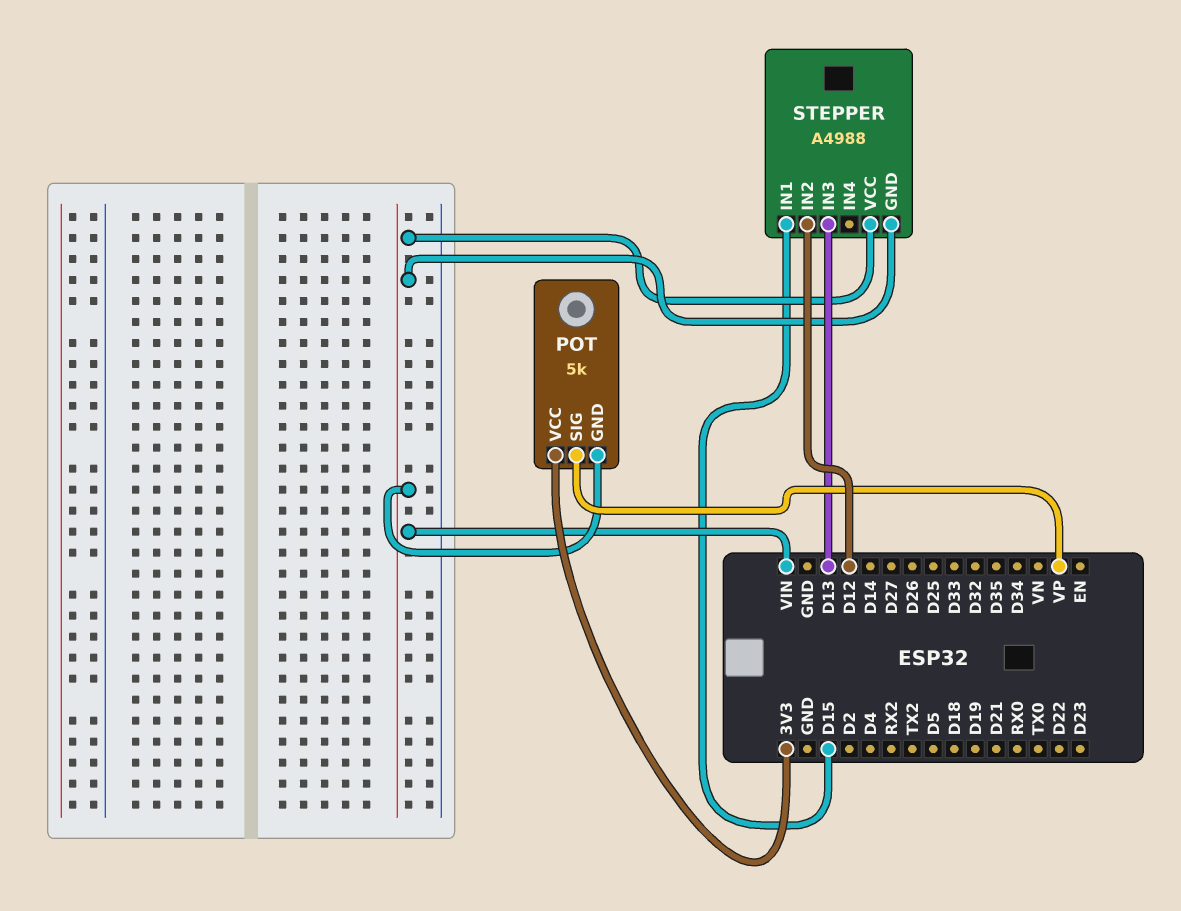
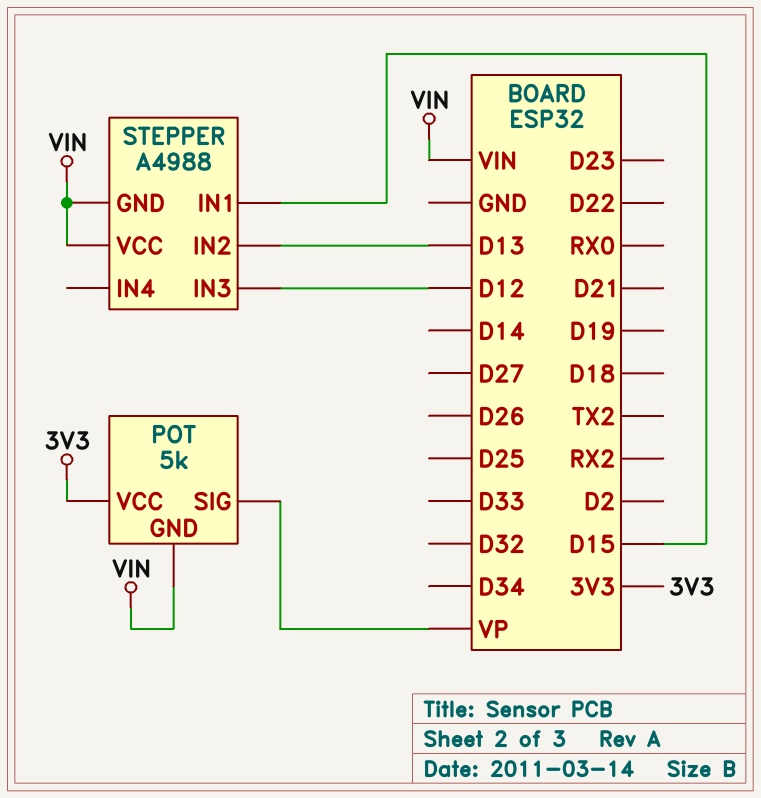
STEPPER pin IN2: D12 -> D13
STEPPER pin IN3: D13 -> D12

